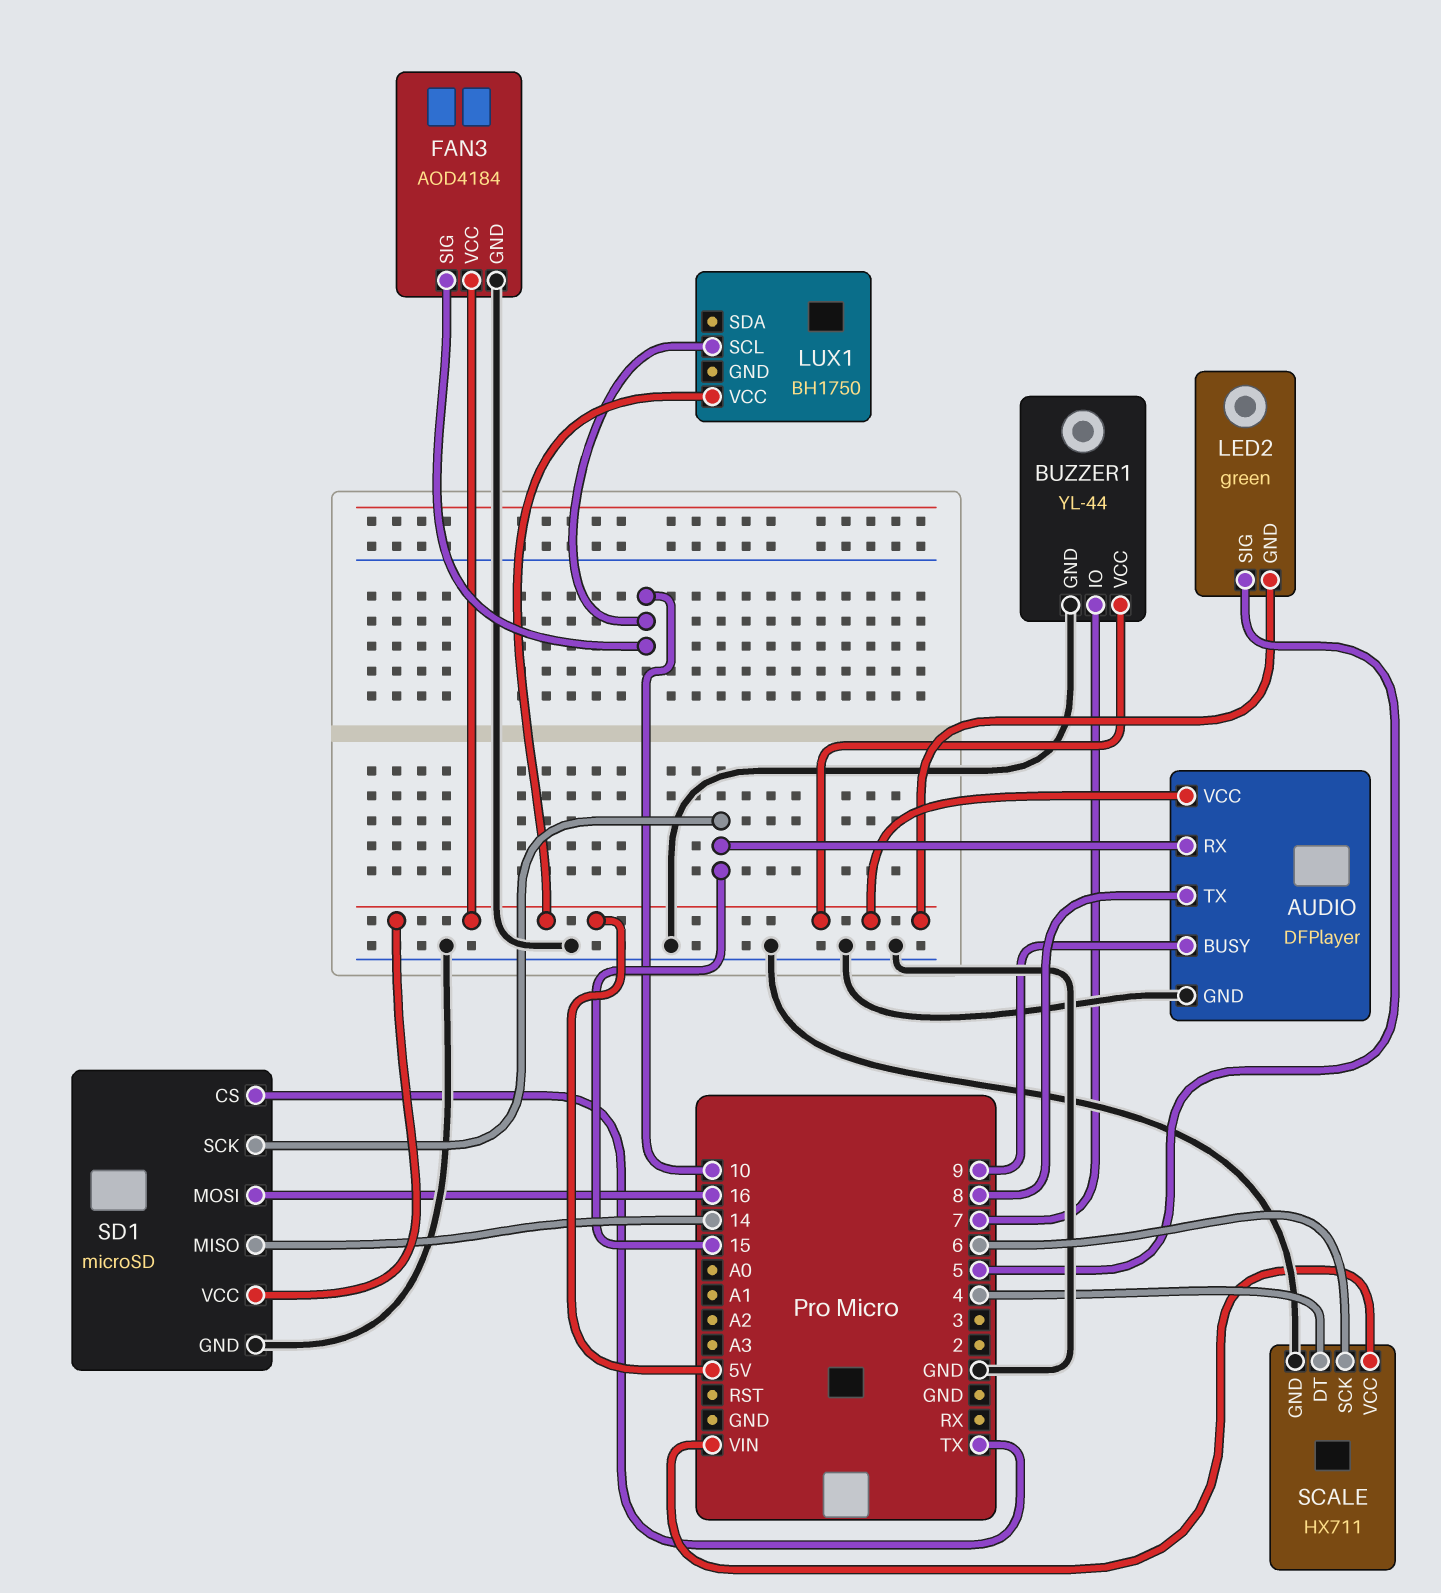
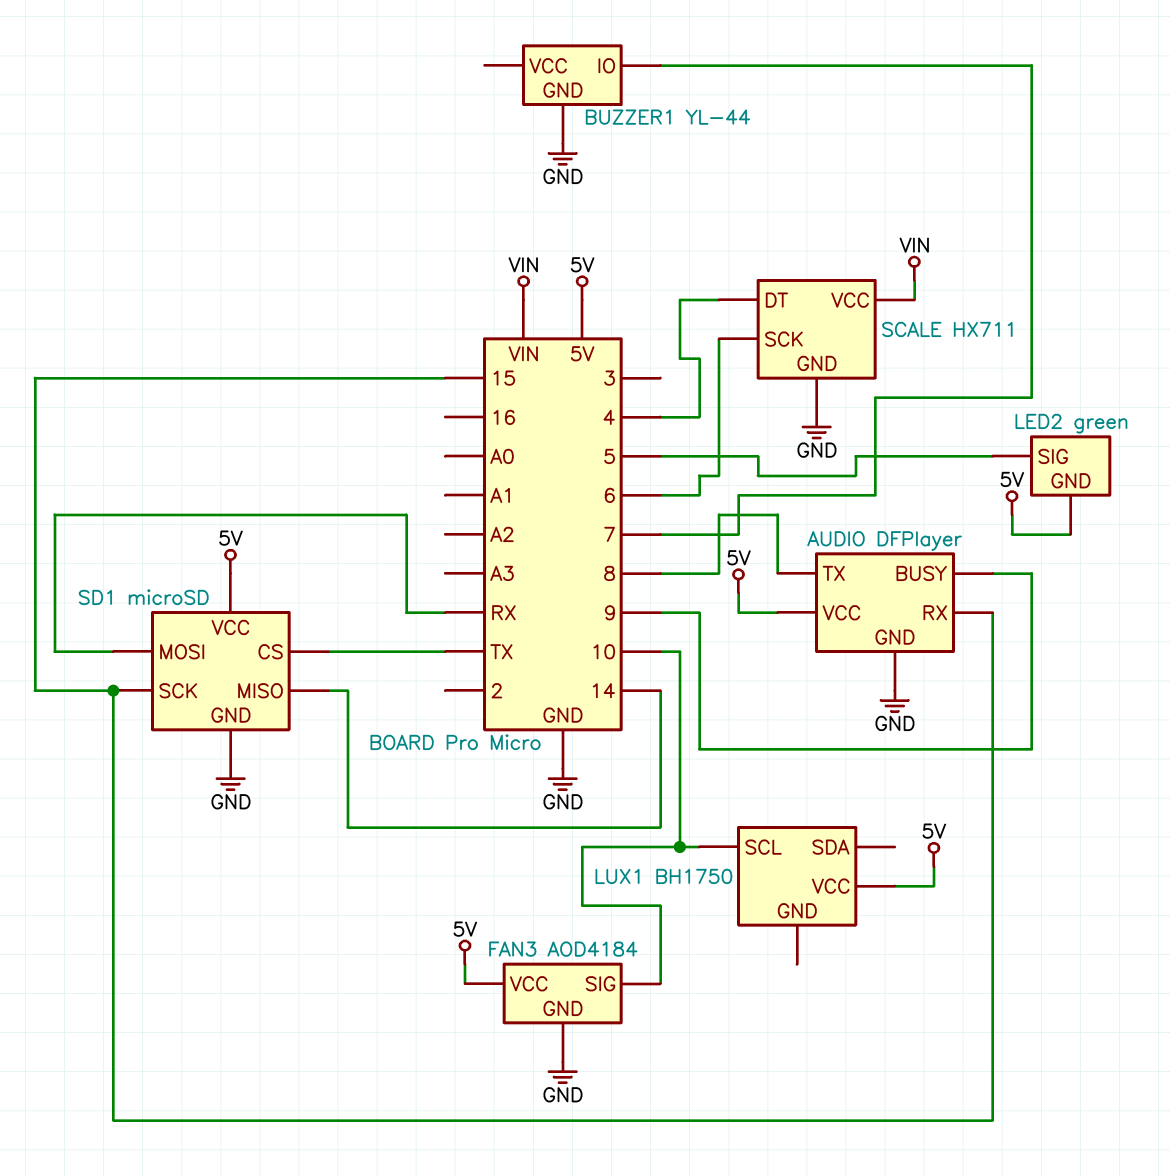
BUZZER1 pin VCC: 5V -> none
SD1 pin MOSI: 16 -> RX

